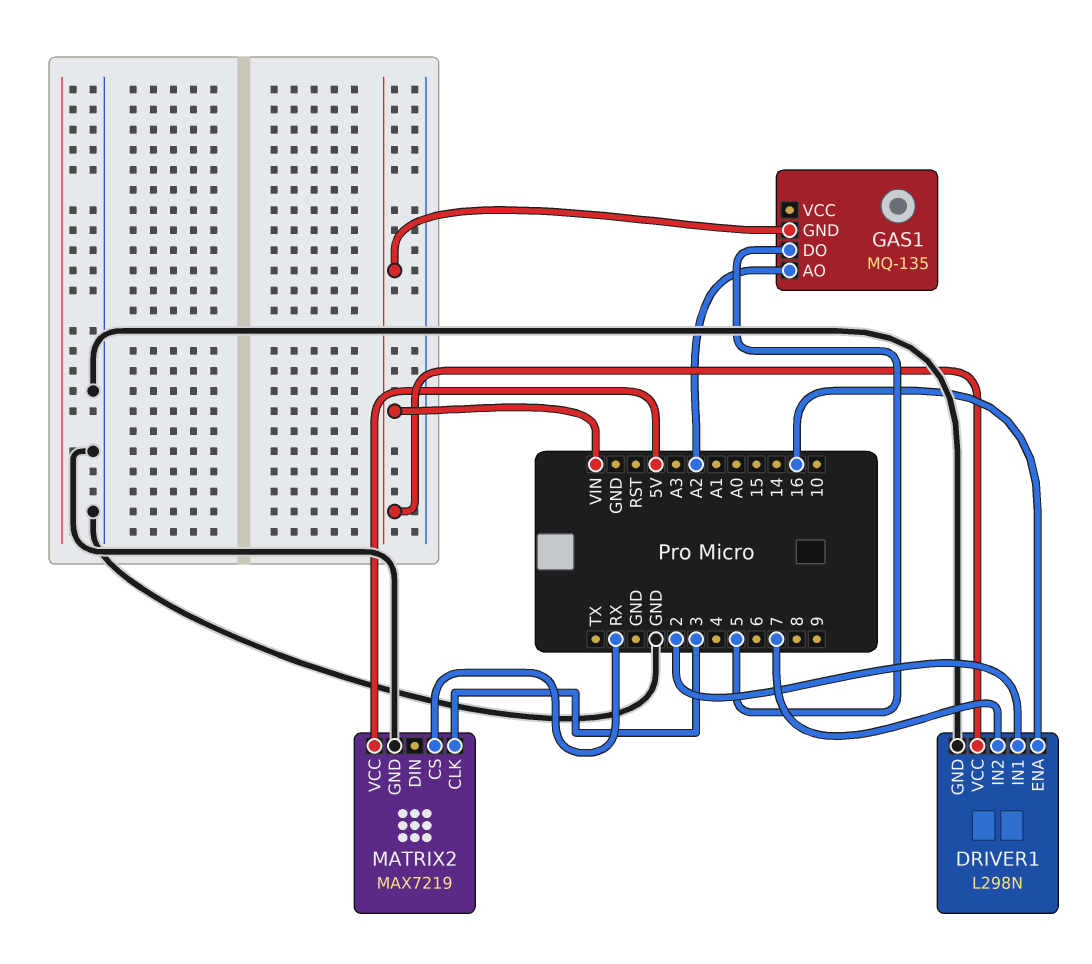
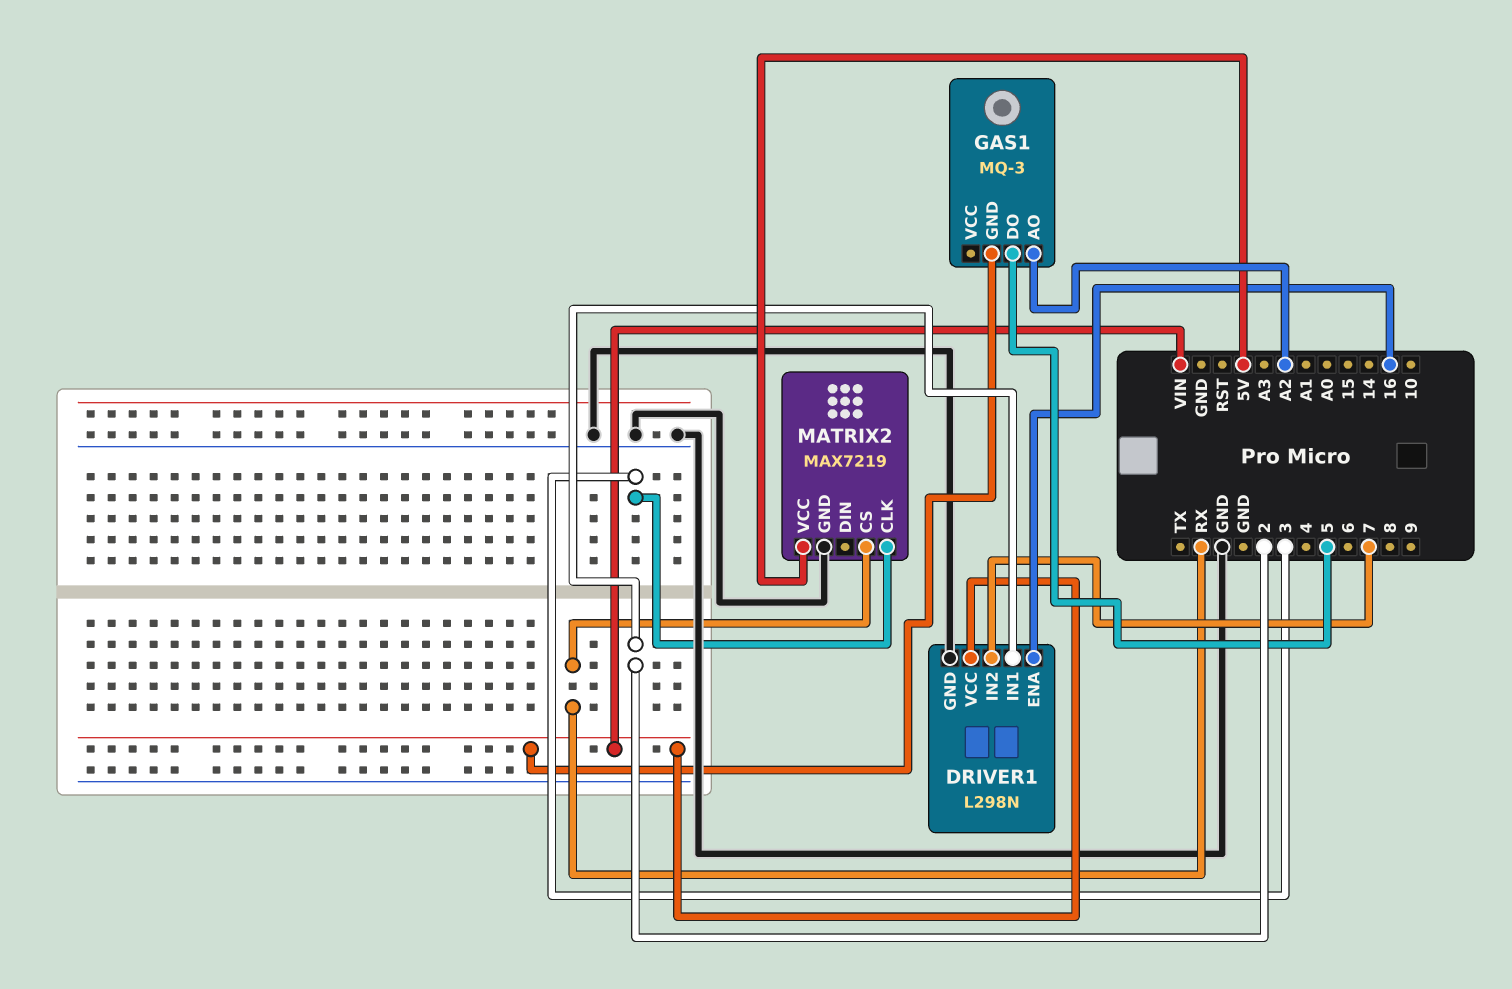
GAS1: MQ-135 -> MQ-3

